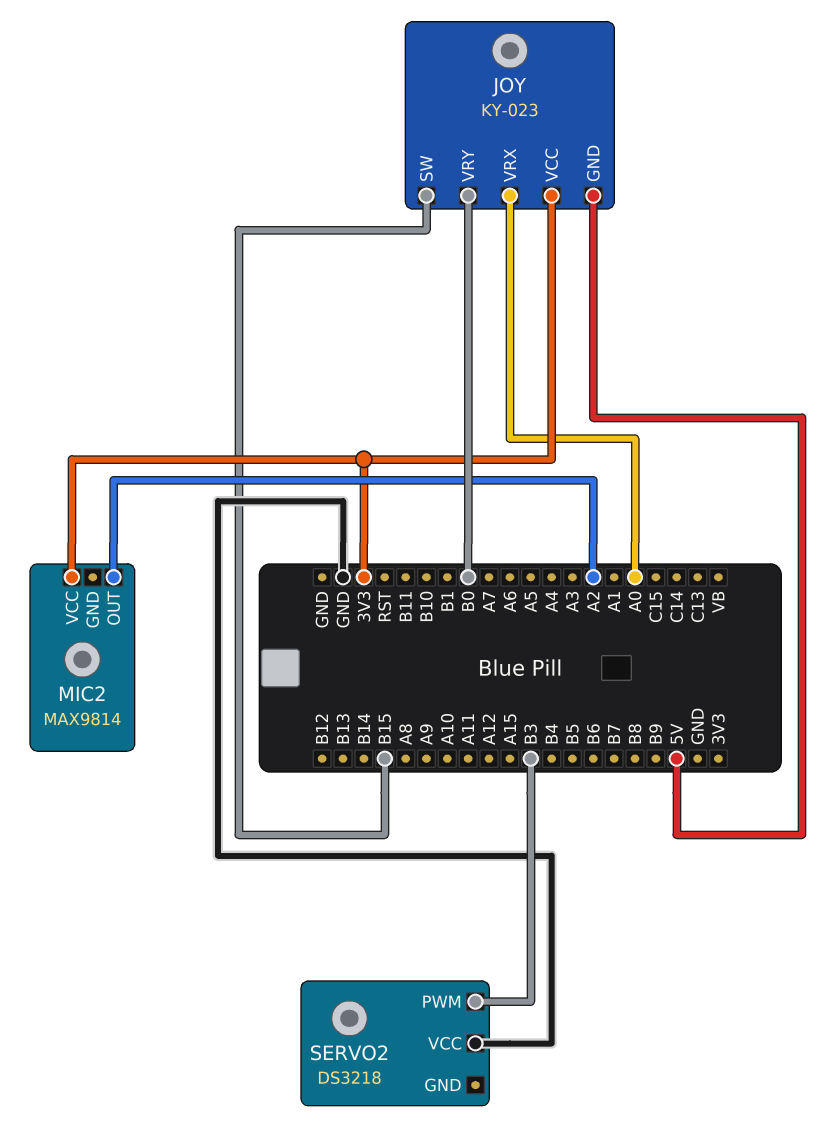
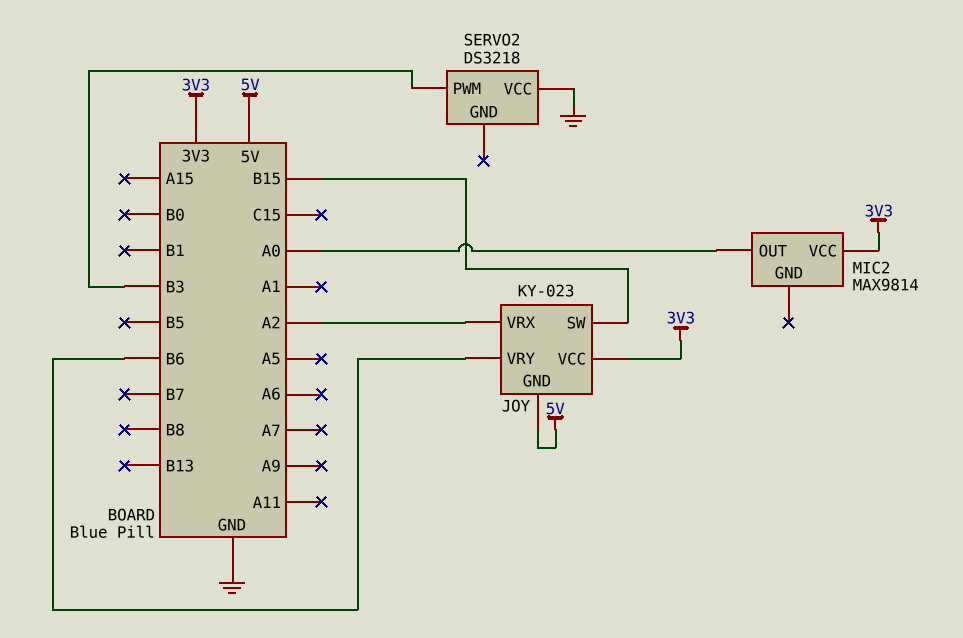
JOY pin VRX: A0 -> A2
JOY pin VRY: B0 -> B6
MIC2 pin OUT: A2 -> A0

